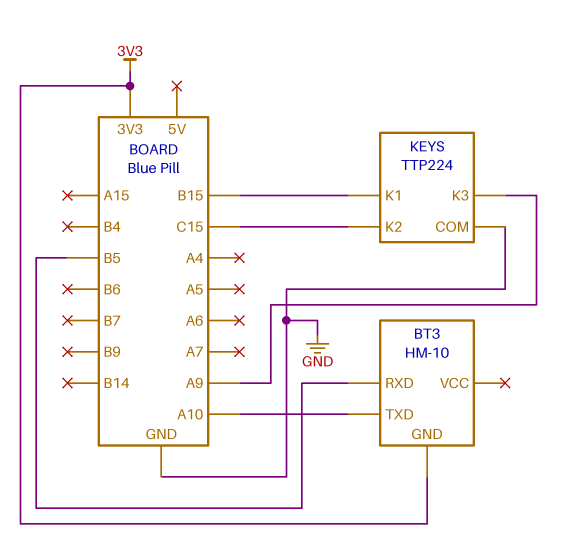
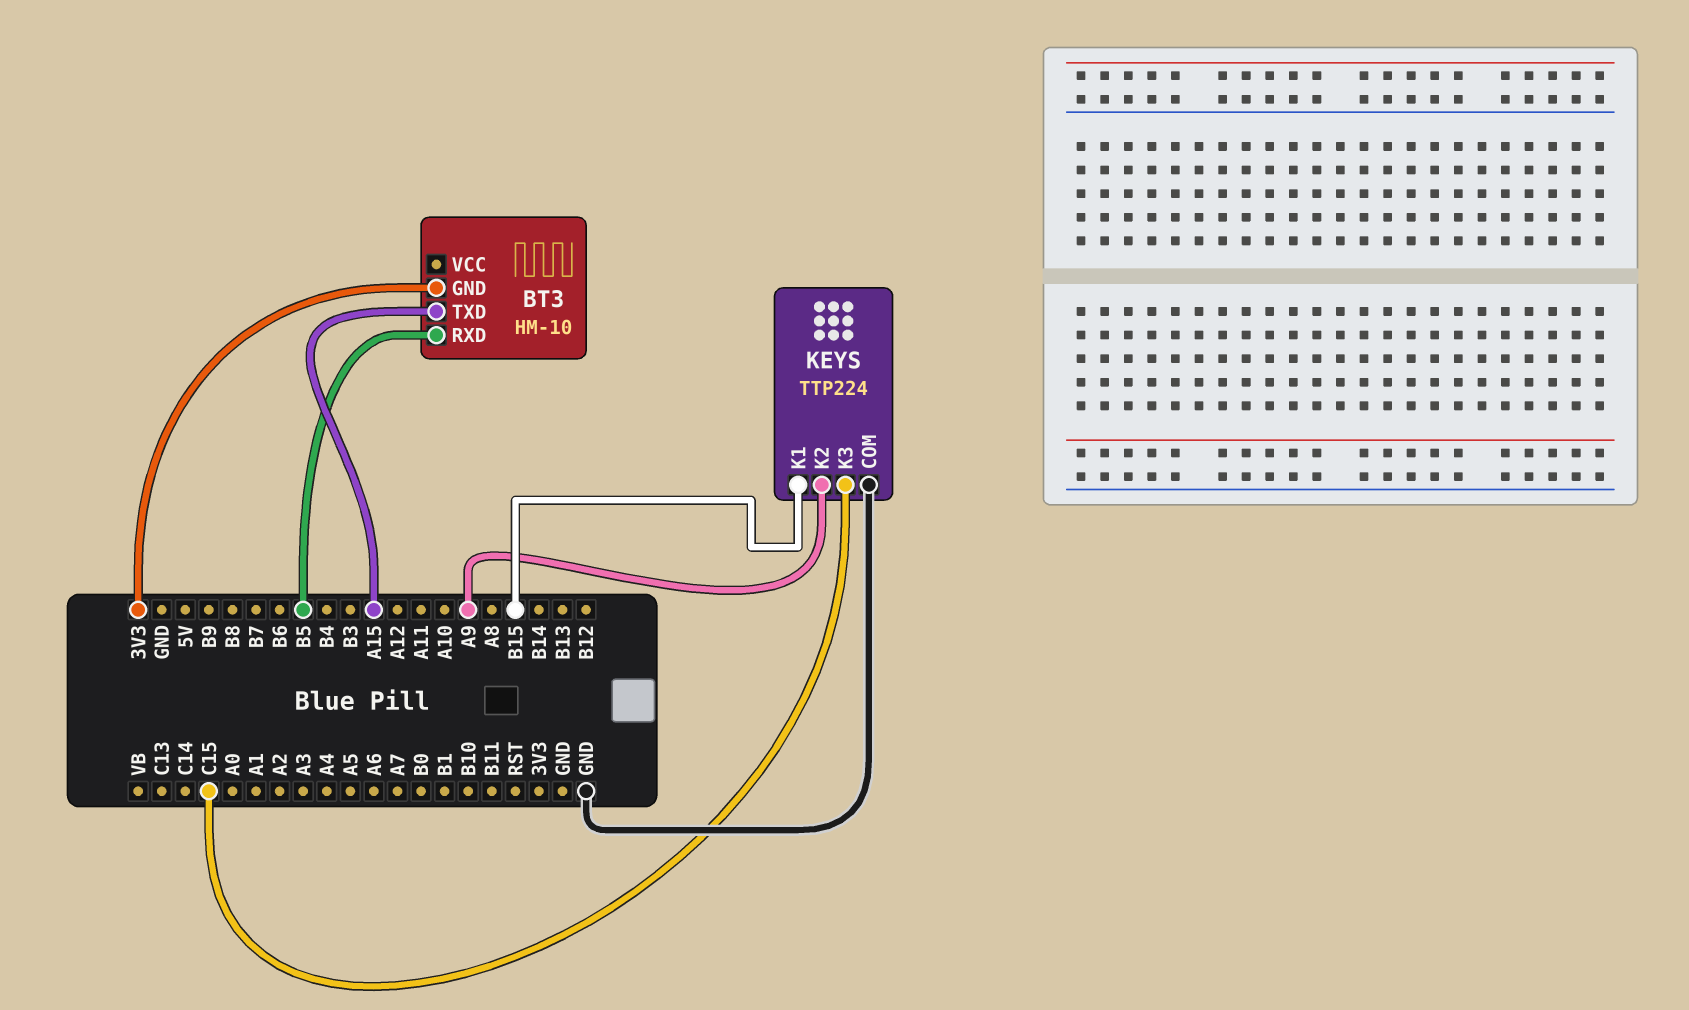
BT3 pin TXD: A10 -> A15
KEYS pin K2: C15 -> A9
KEYS pin K3: A9 -> C15

